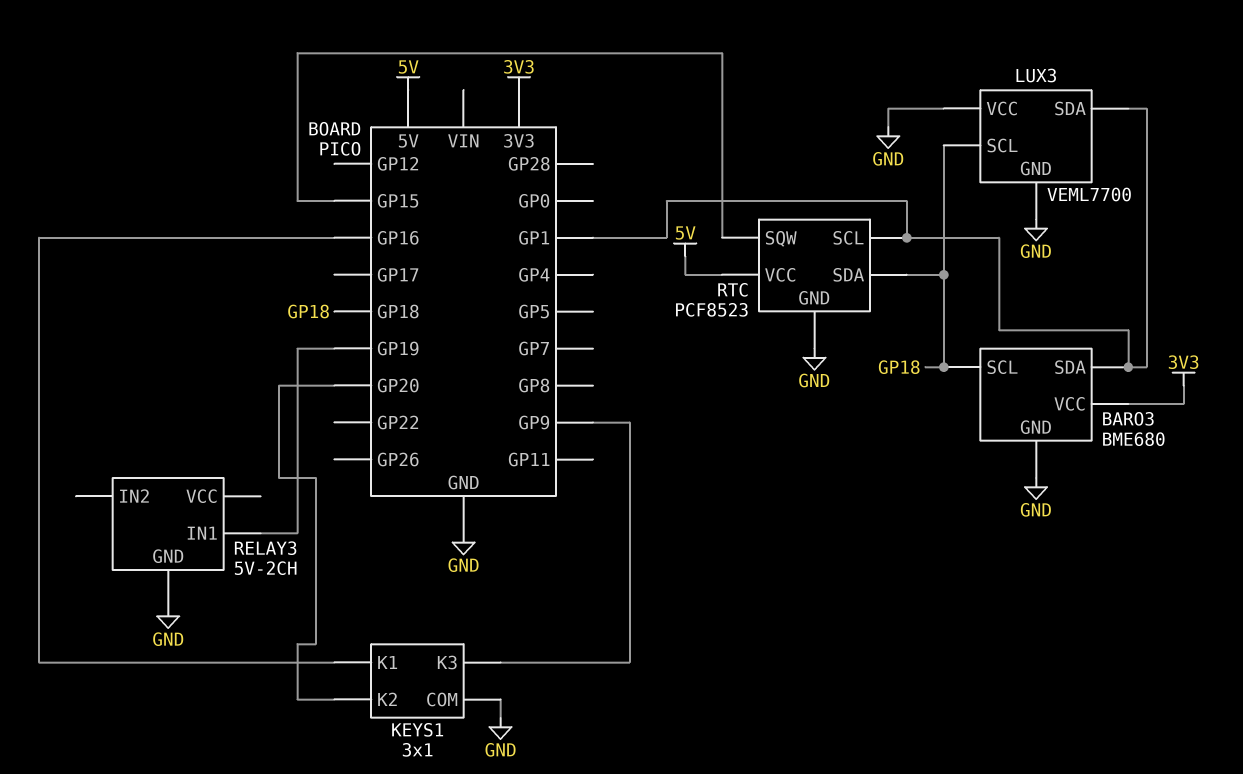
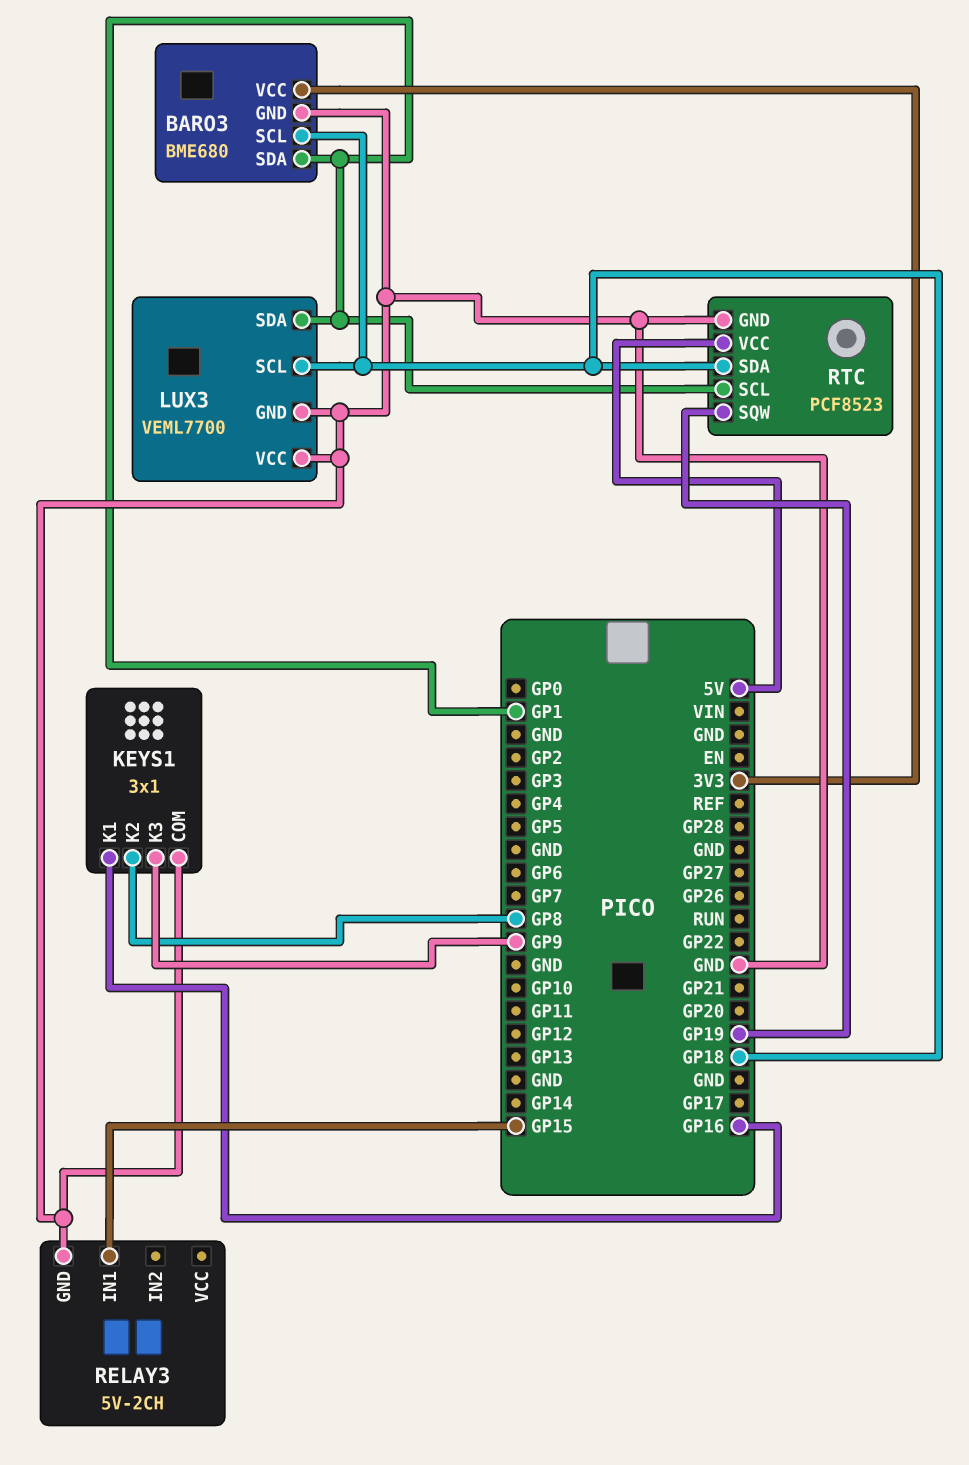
KEYS1 pin K2: GP20 -> GP8
RELAY3 pin IN1: GP19 -> GP15
RTC pin SQW: GP15 -> GP19

